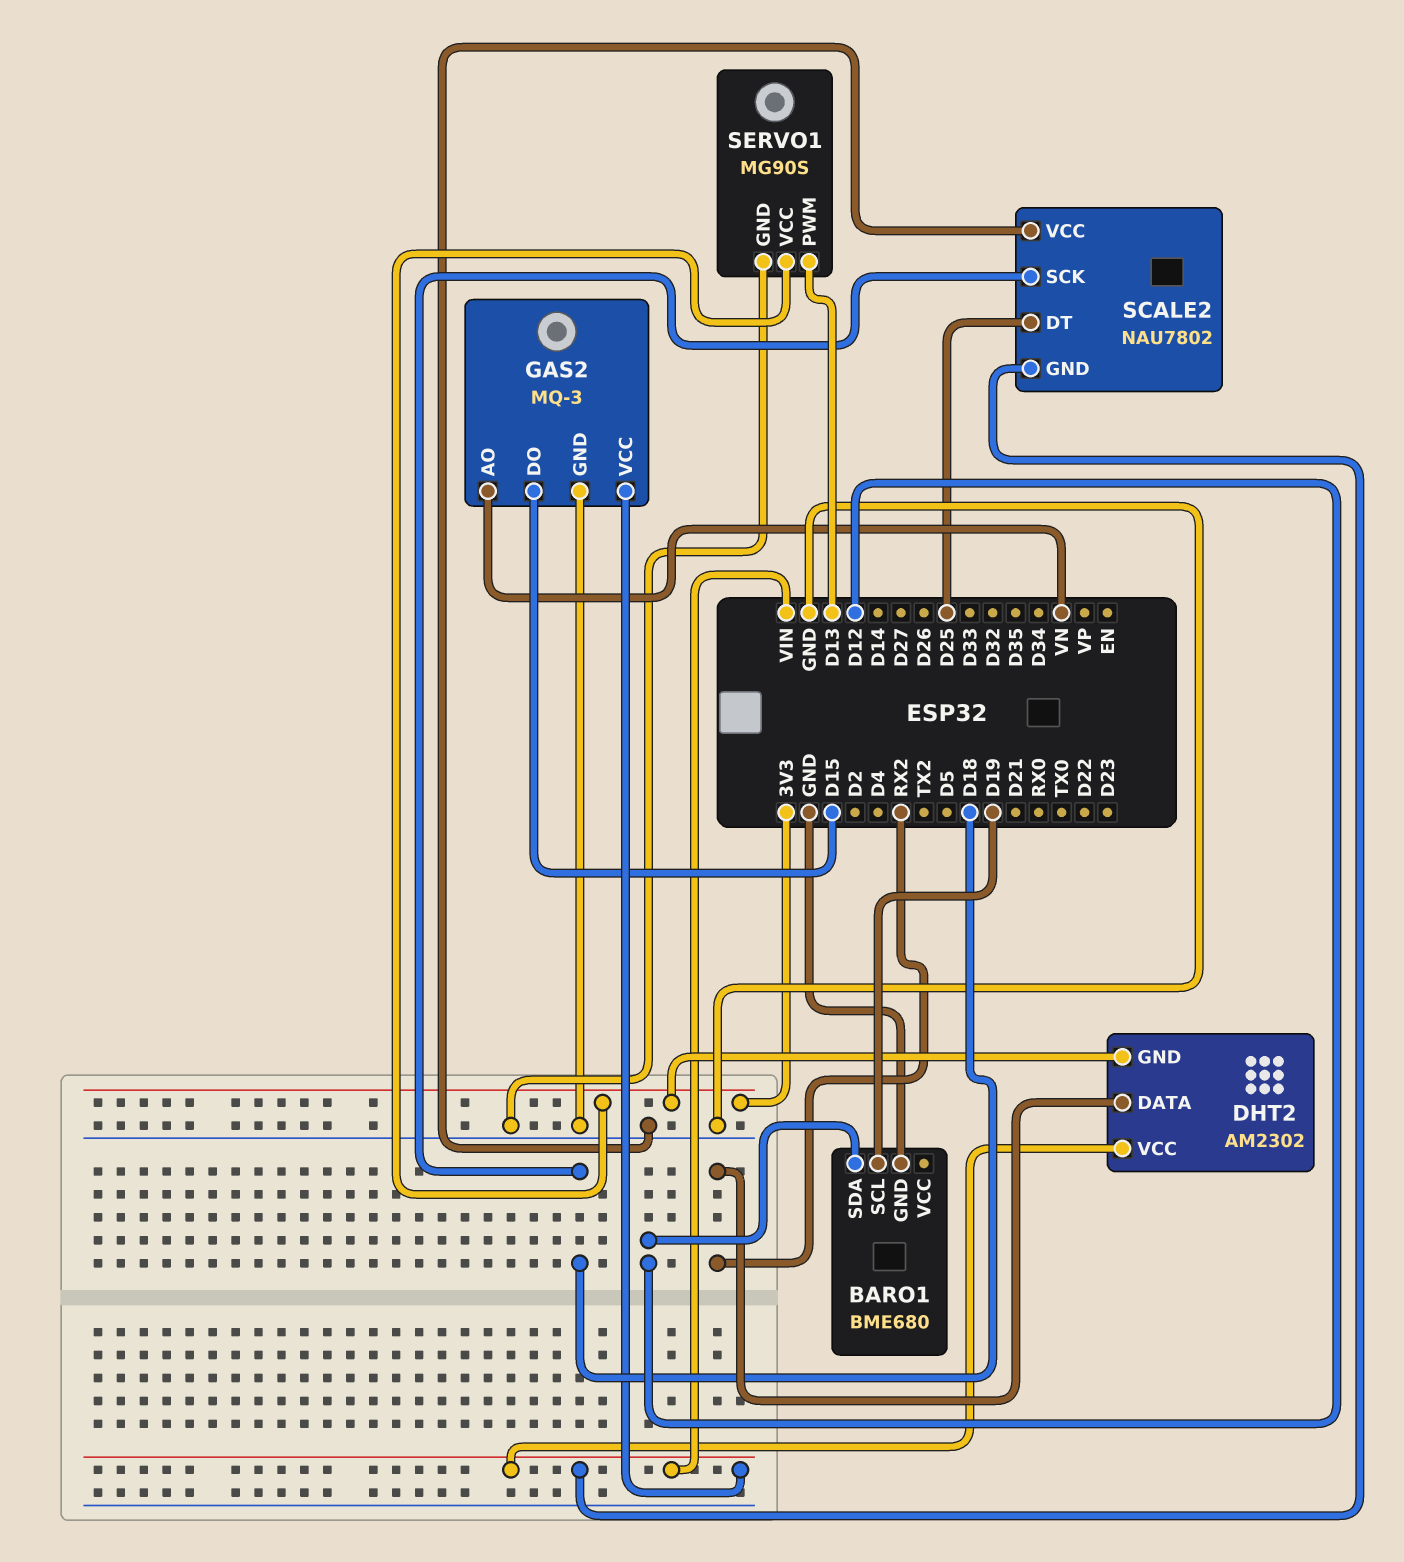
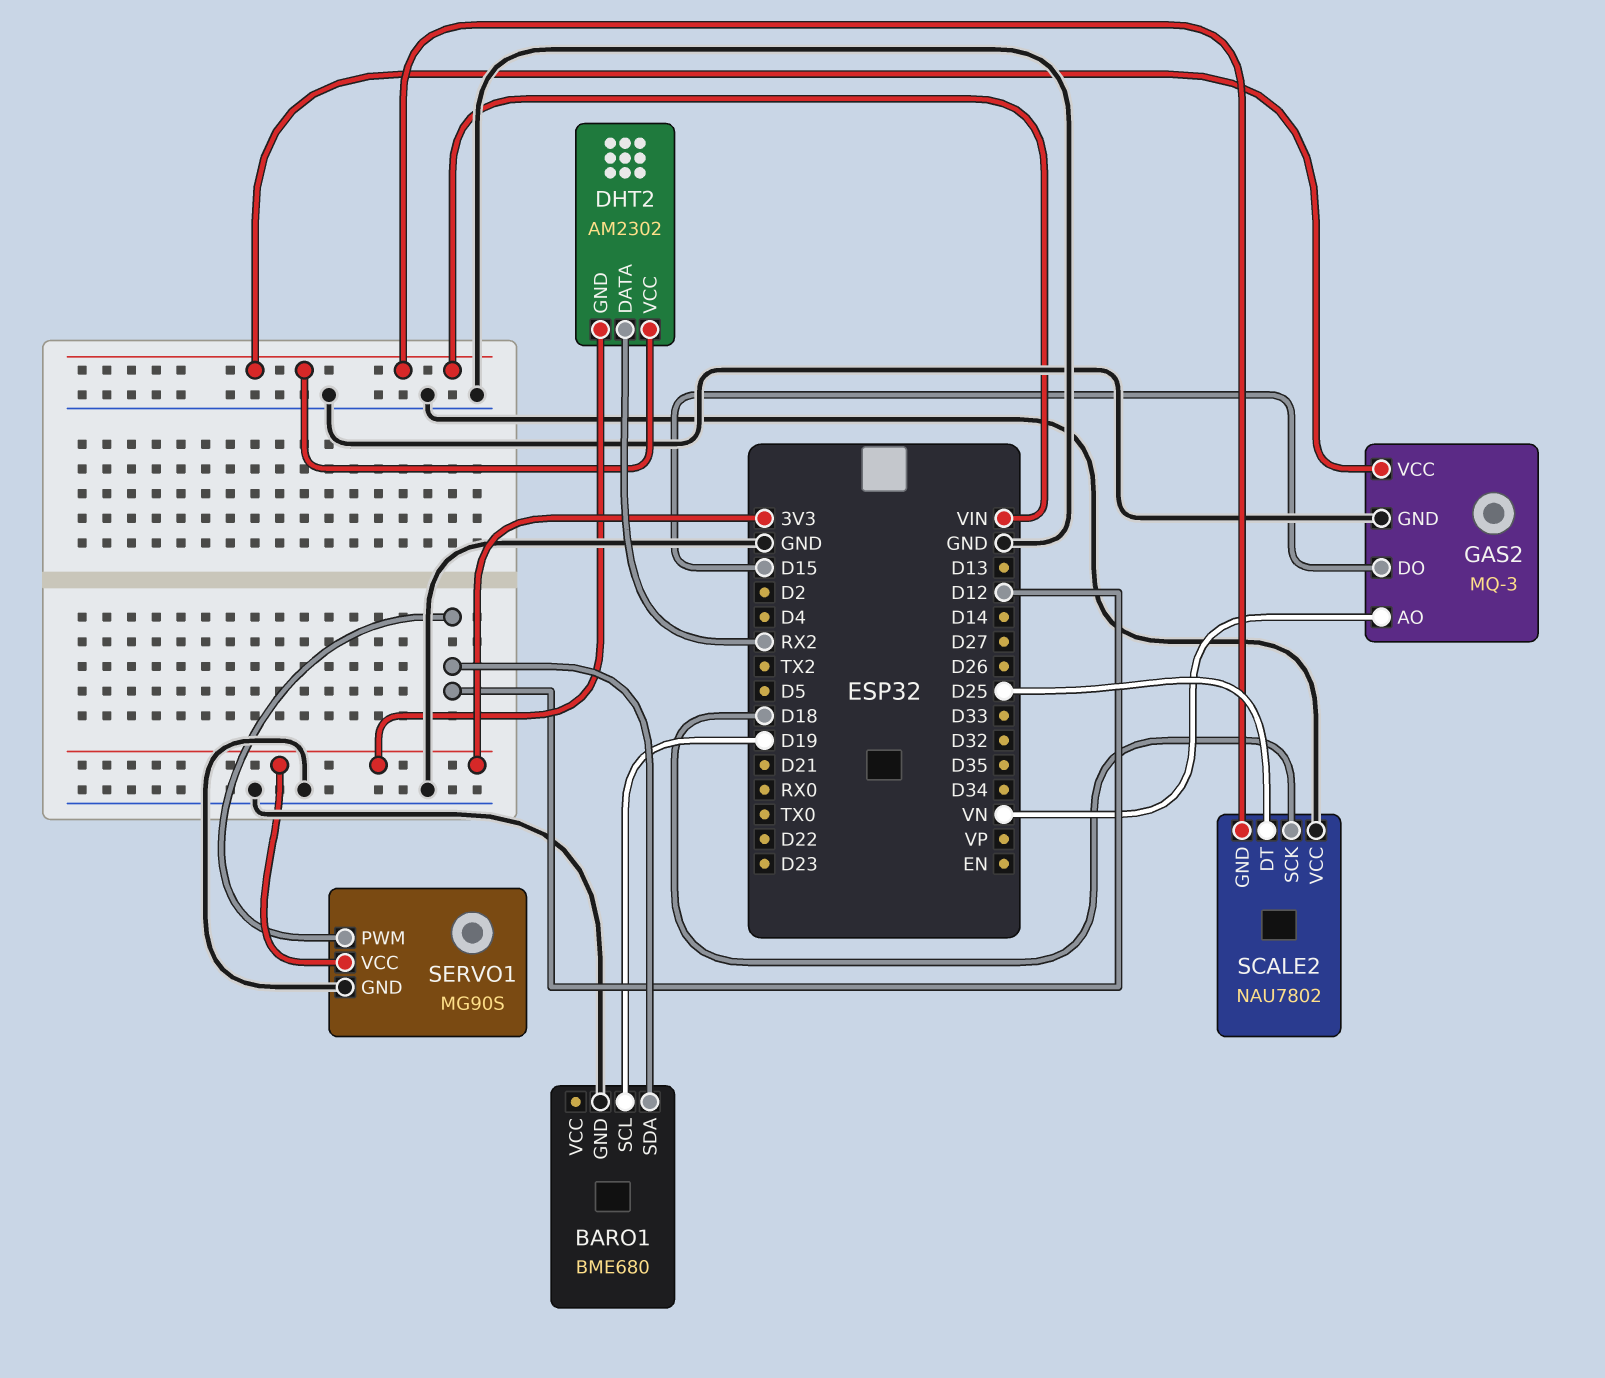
SERVO1 pin PWM: D13 -> D12

